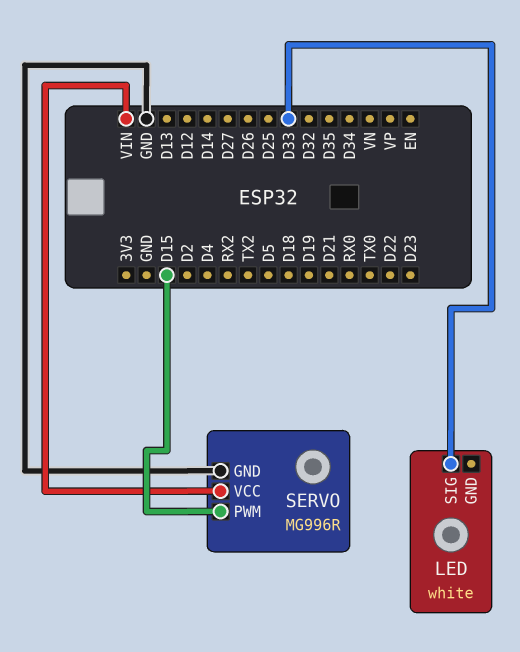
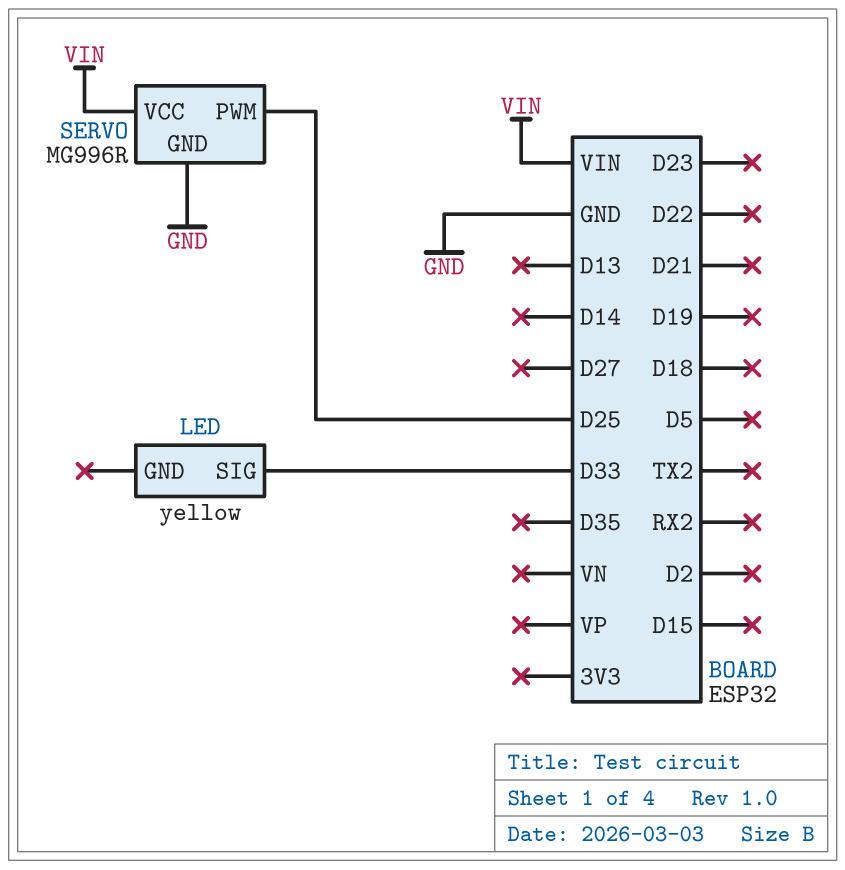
LED: white -> yellow
SERVO pin PWM: D15 -> D25

